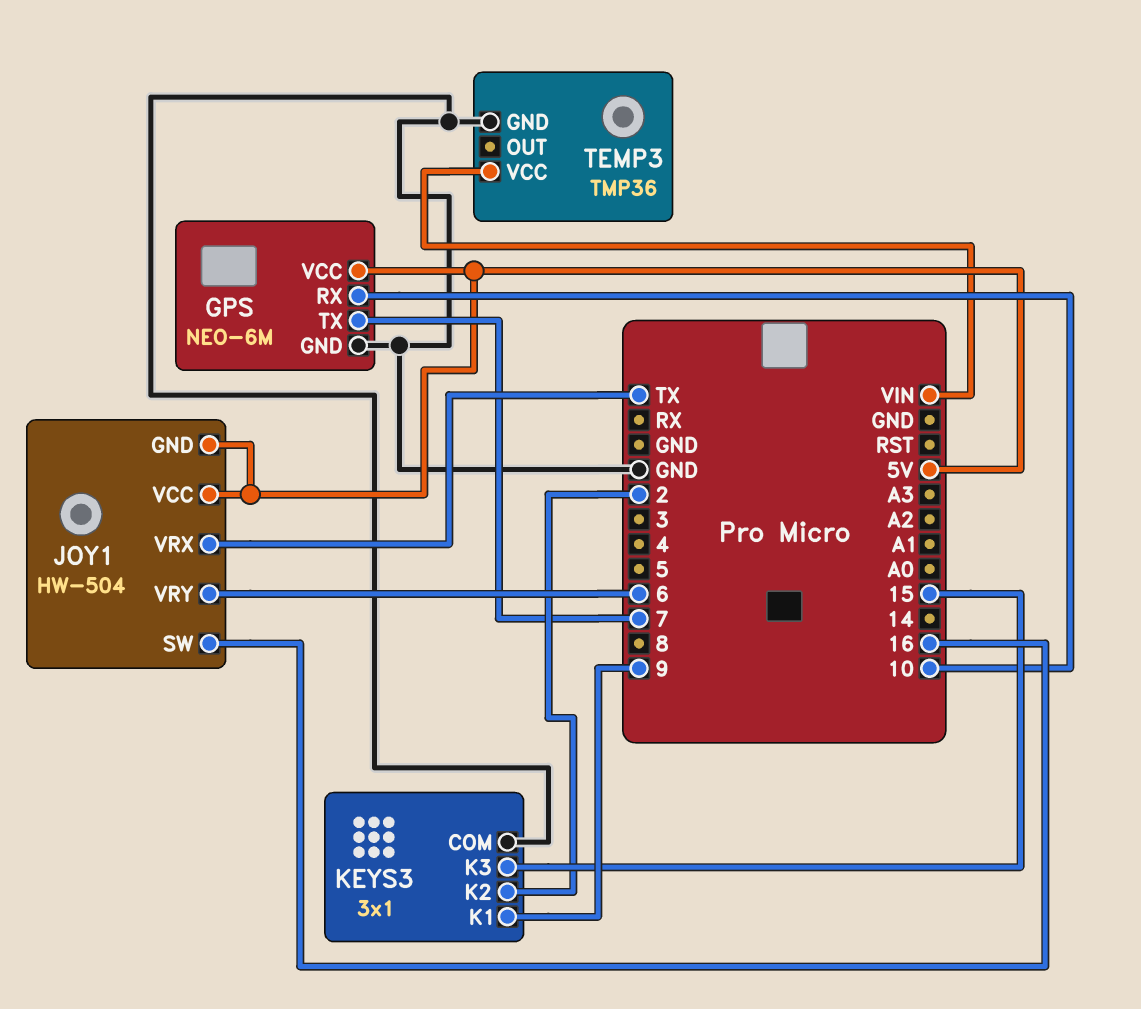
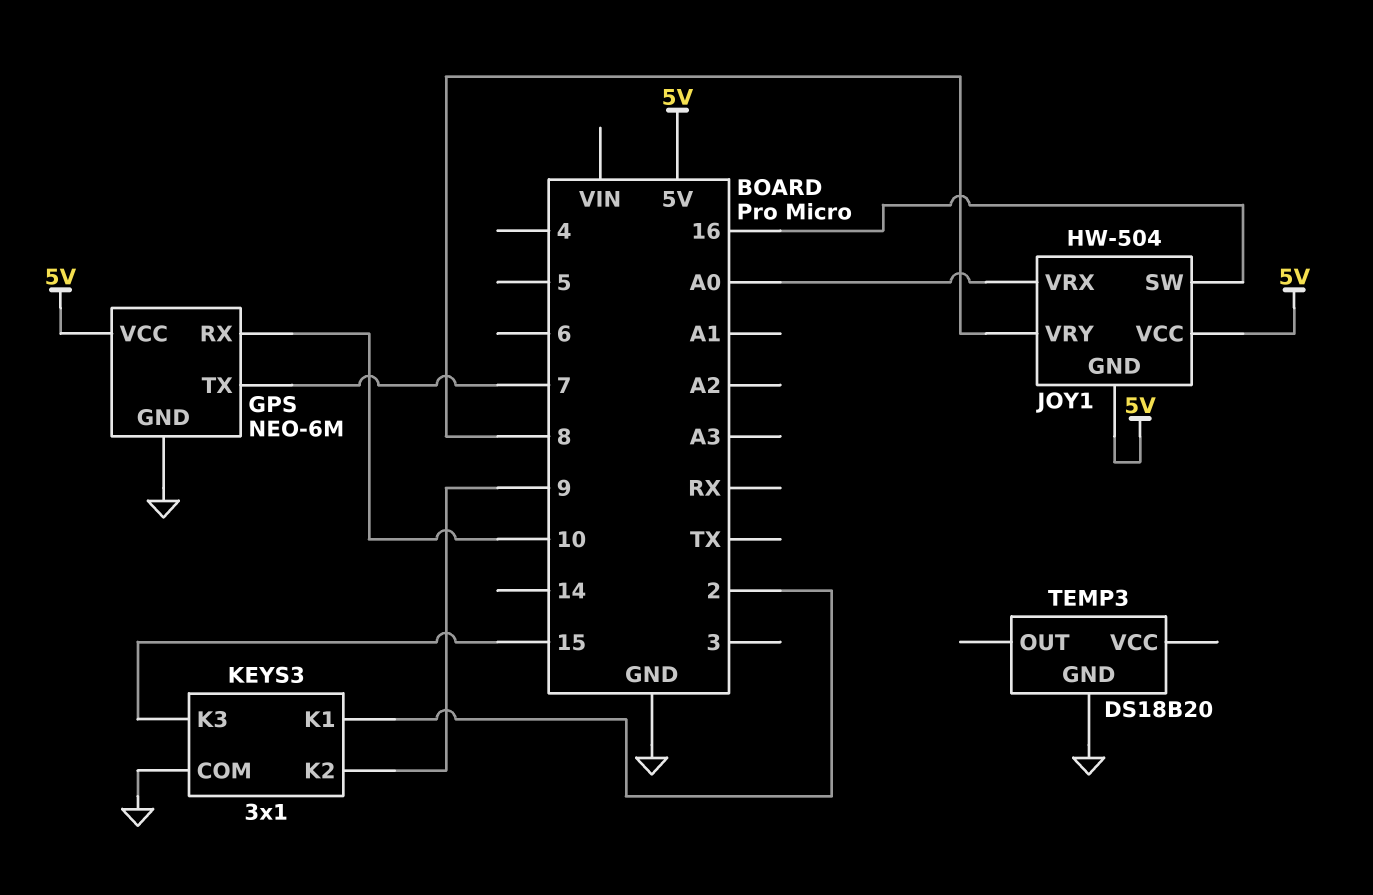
JOY1 pin VRX: TX -> A0
JOY1 pin VRY: 6 -> 8
KEYS3 pin K1: 9 -> 2
KEYS3 pin K2: 2 -> 9
TEMP3: TMP36 -> DS18B20
TEMP3 pin VCC: VIN -> none

